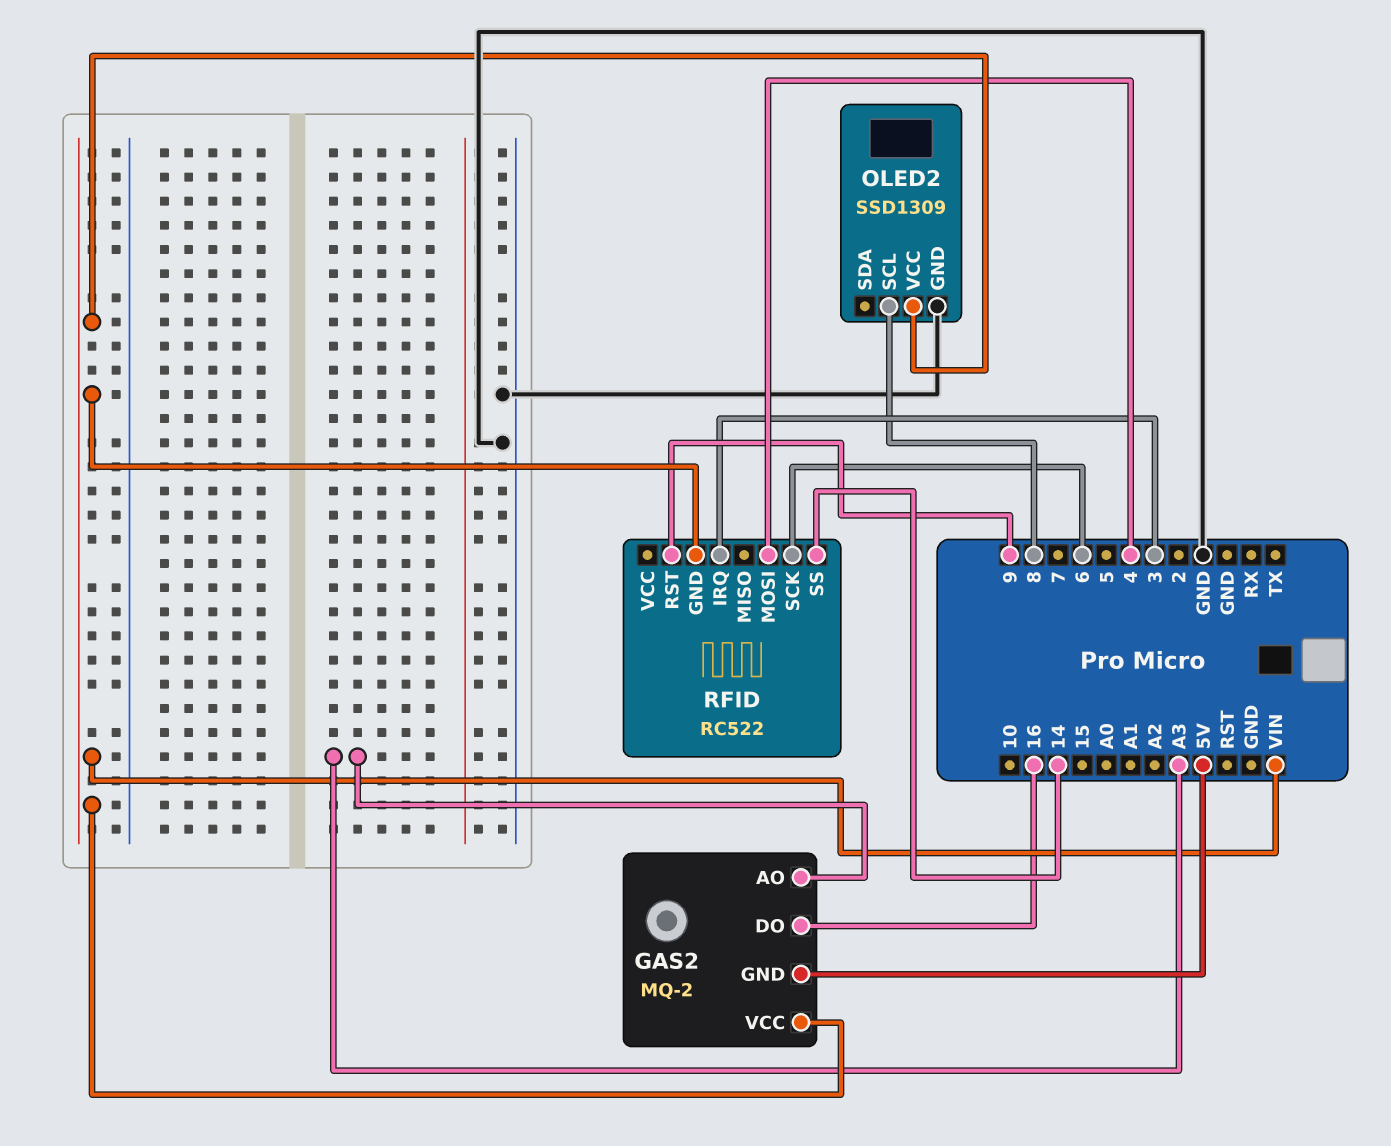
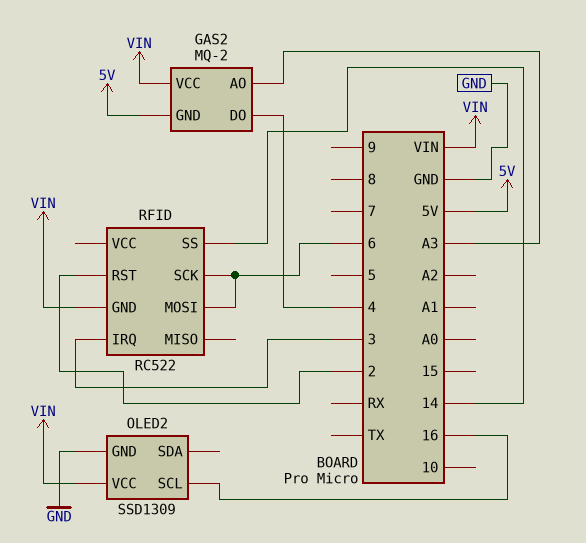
GAS2 pin DO: 16 -> 4
OLED2 pin SCL: 8 -> 16
RFID pin MOSI: 4 -> 6
RFID pin RST: 9 -> 2

